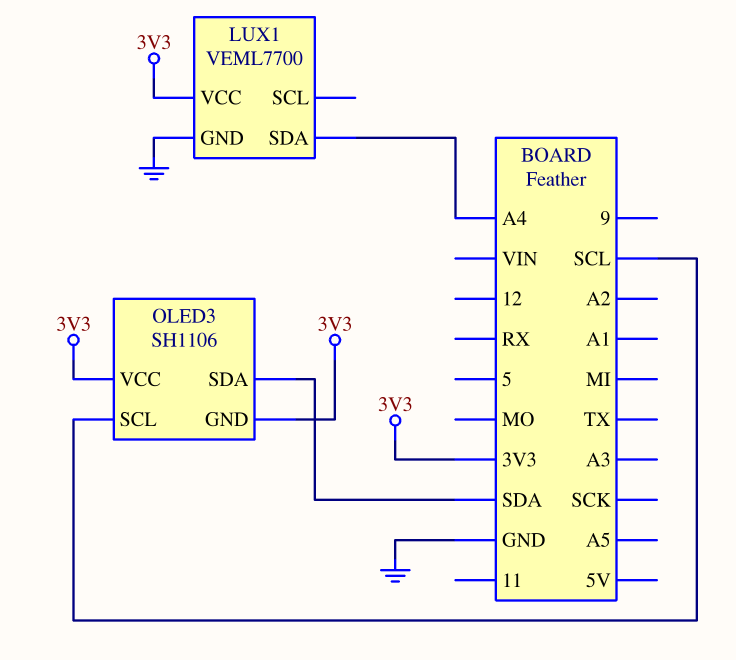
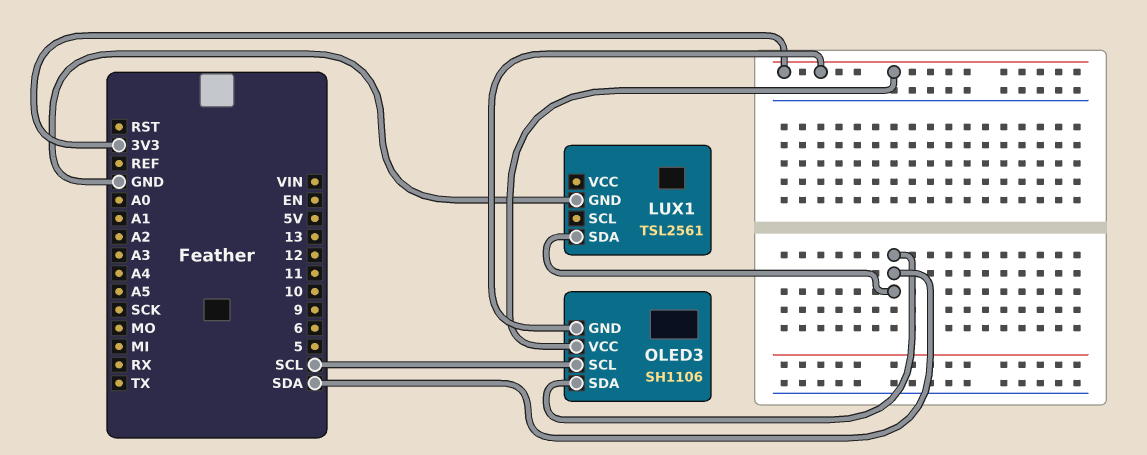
LUX1: VEML7700 -> TSL2561
LUX1 pin SDA: A4 -> SDA
LUX1 pin VCC: 3V3 -> none

